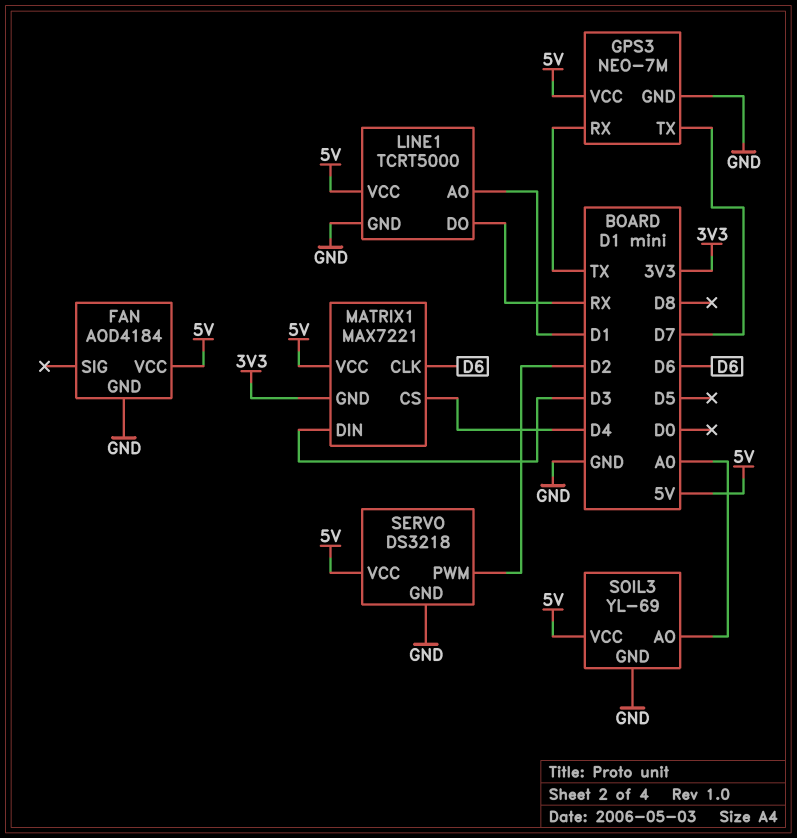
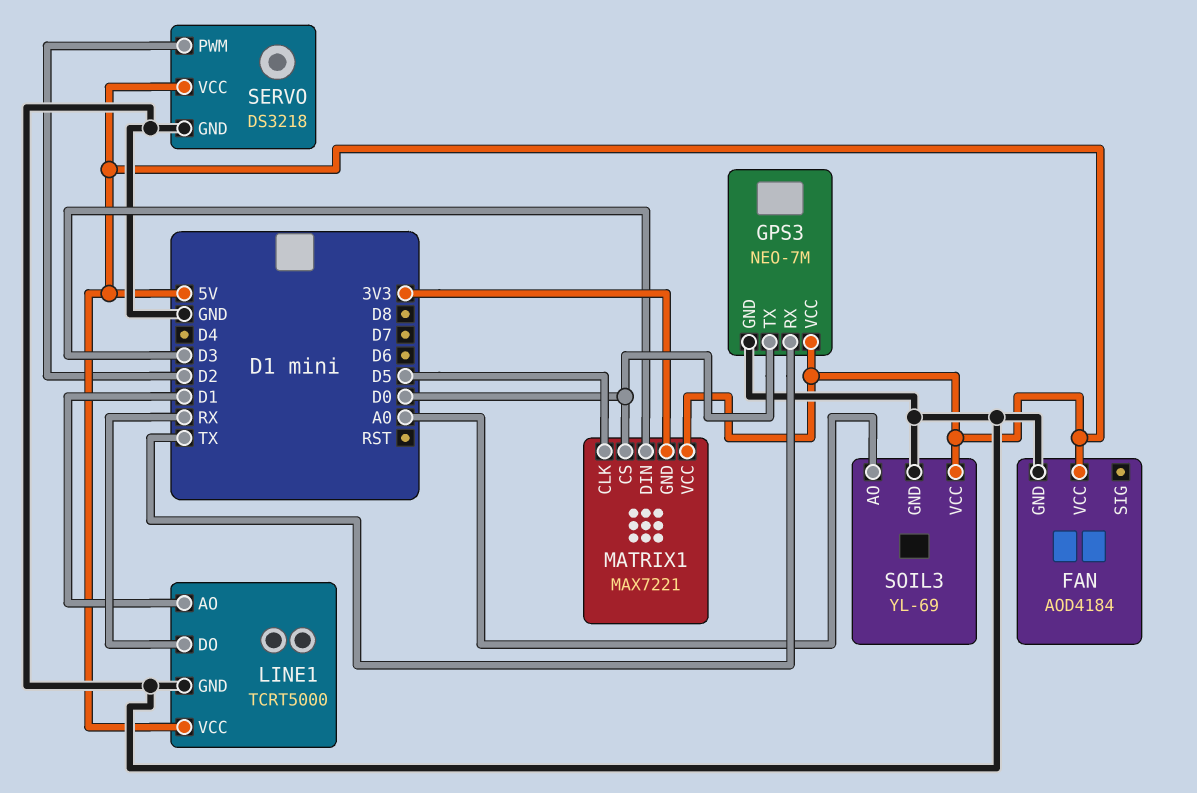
GPS3 pin TX: D7 -> D0
MATRIX1 pin CLK: D6 -> D5
MATRIX1 pin CS: D4 -> D0

